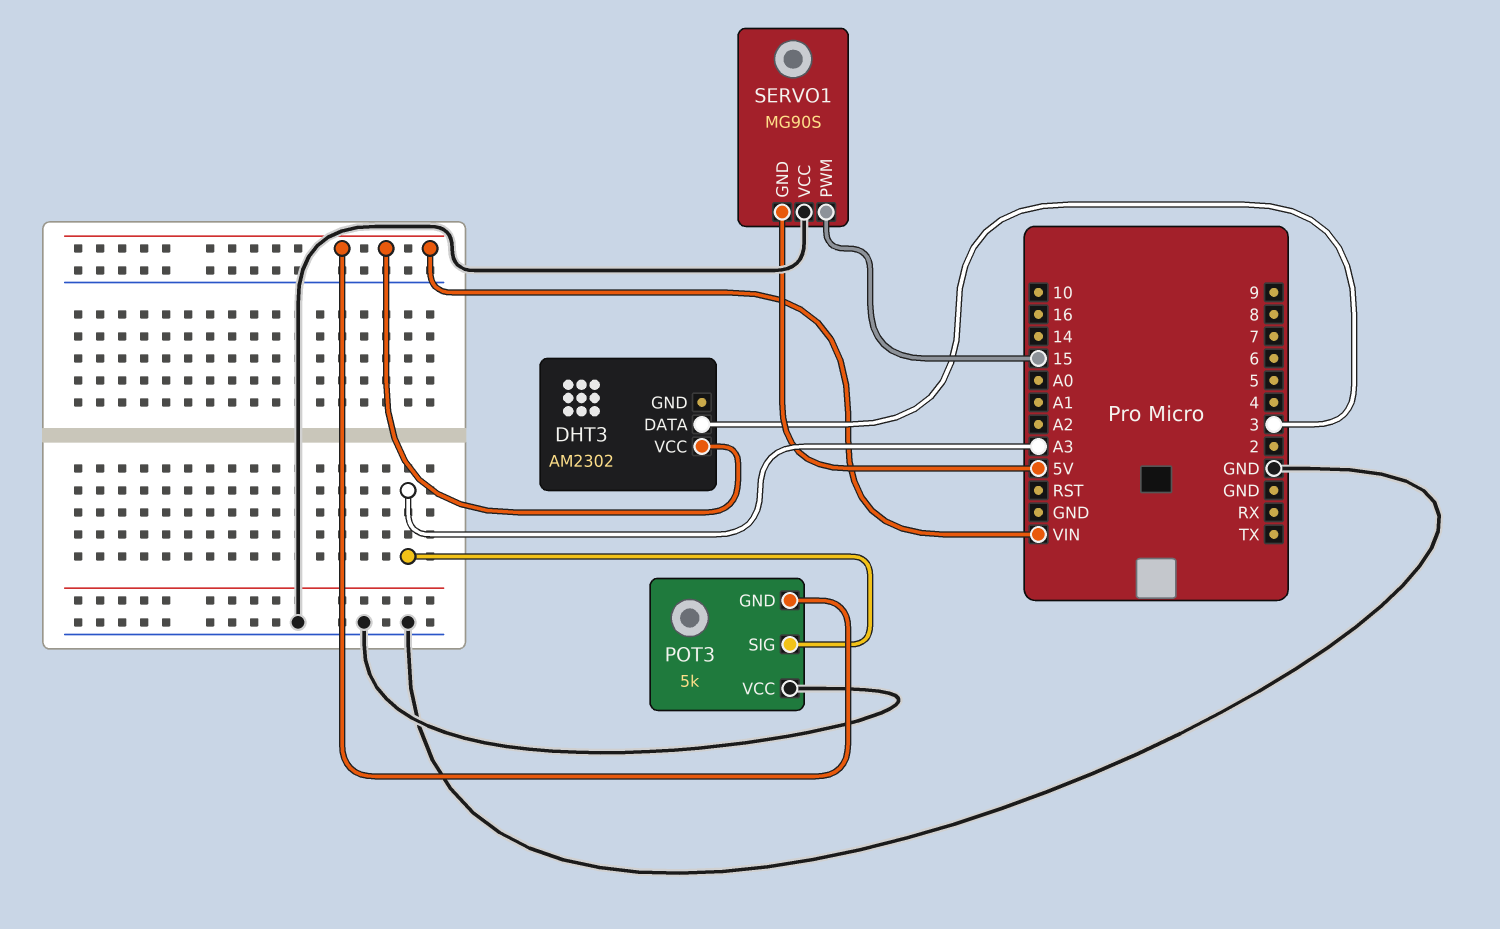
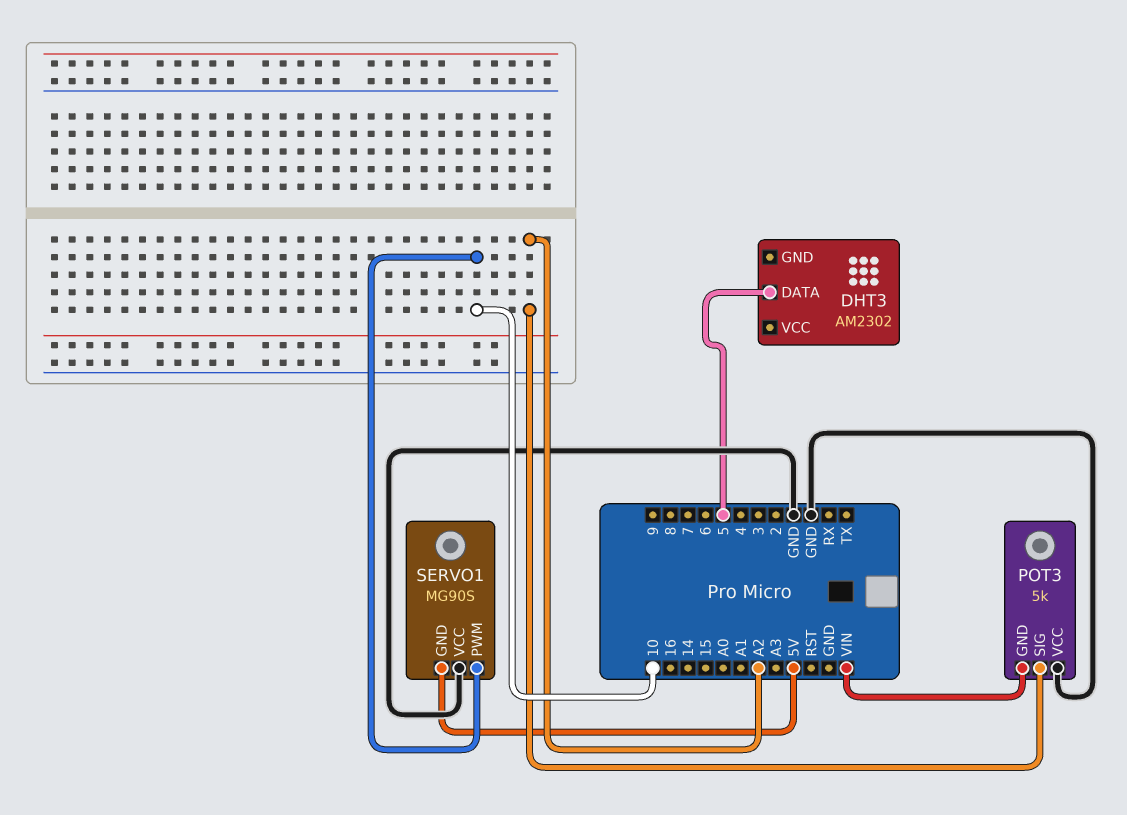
DHT3 pin DATA: 3 -> 5
DHT3 pin VCC: VIN -> none
POT3 pin SIG: A3 -> A2
SERVO1 pin PWM: 15 -> 10

